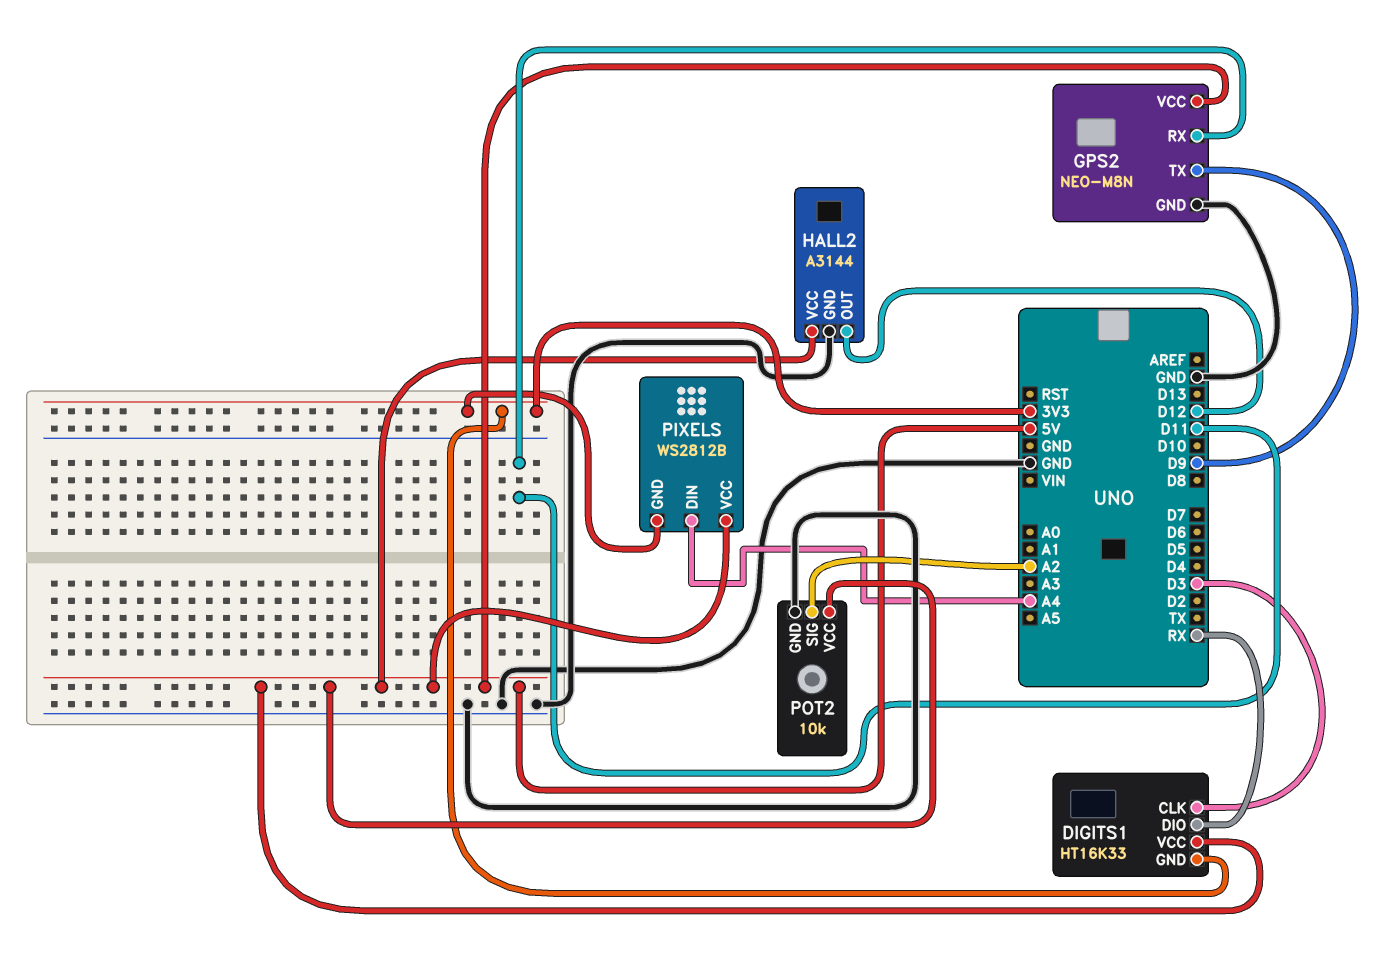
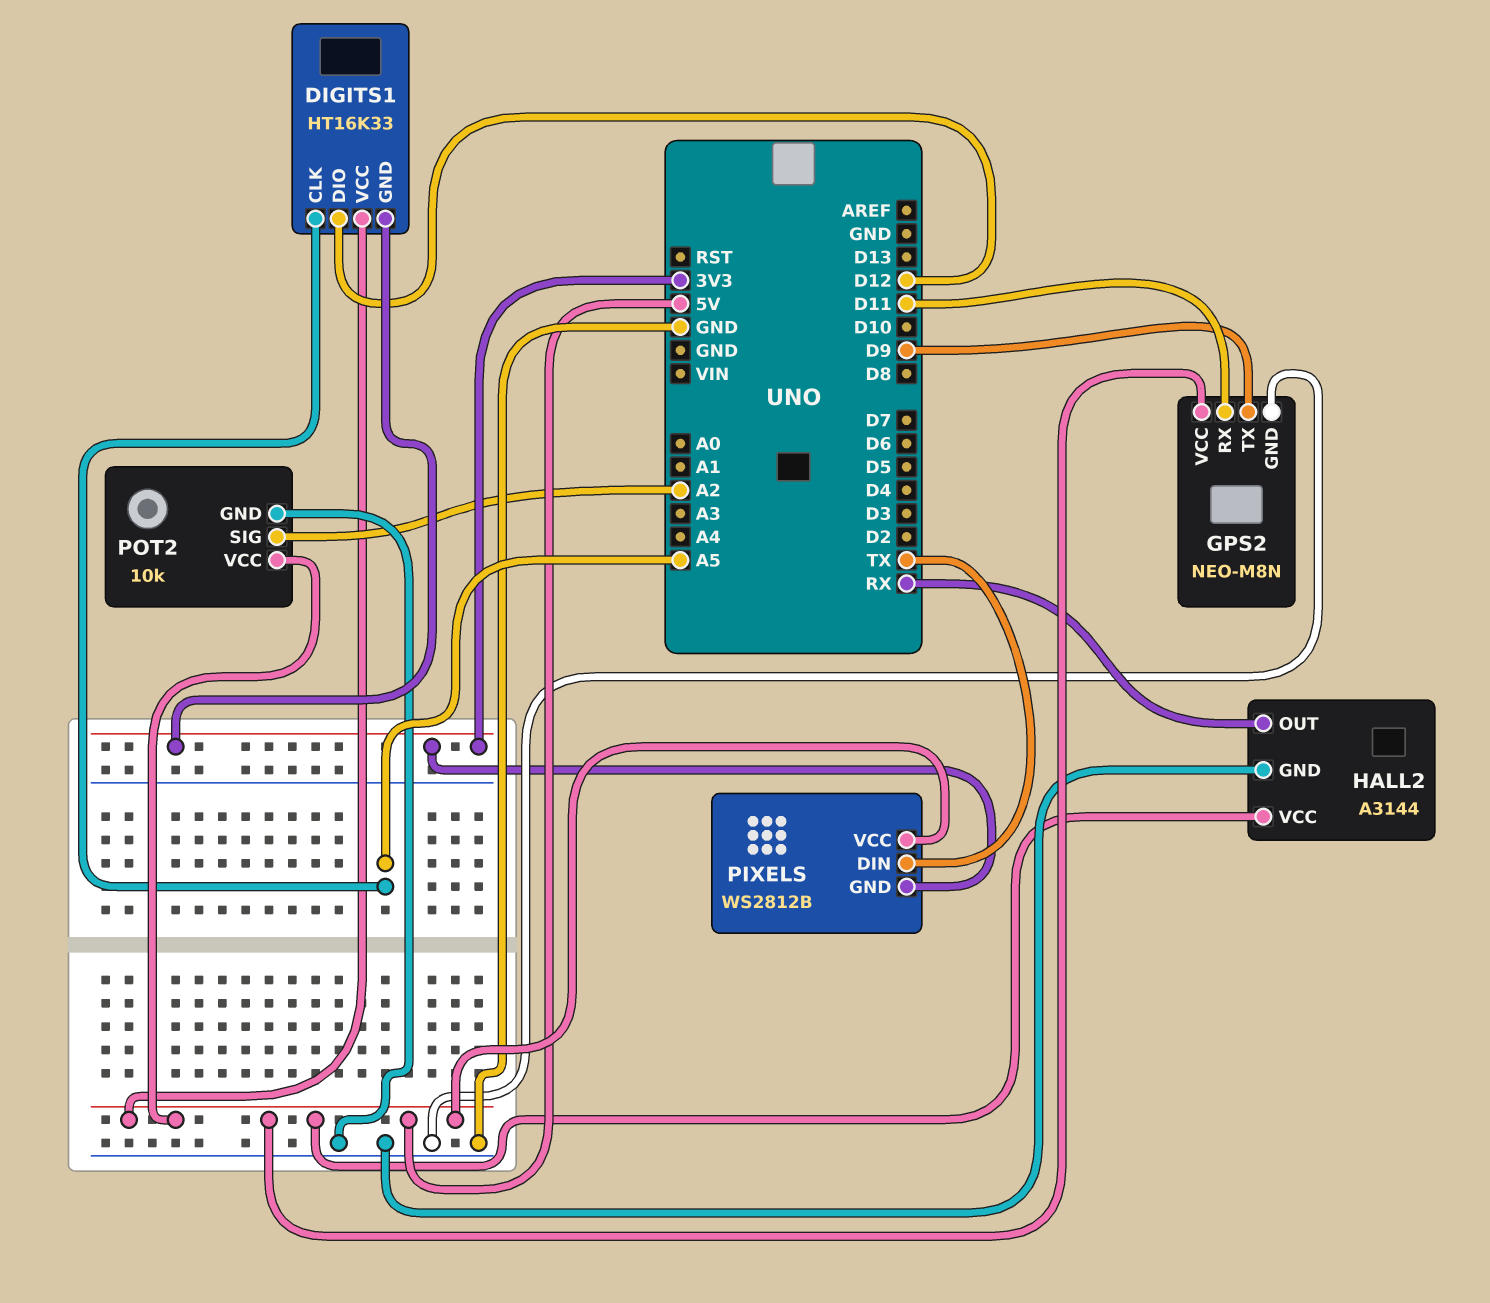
DIGITS1 pin CLK: D3 -> A5
DIGITS1 pin DIO: RX -> D12
HALL2 pin OUT: D12 -> RX
PIXELS pin DIN: A4 -> TX

